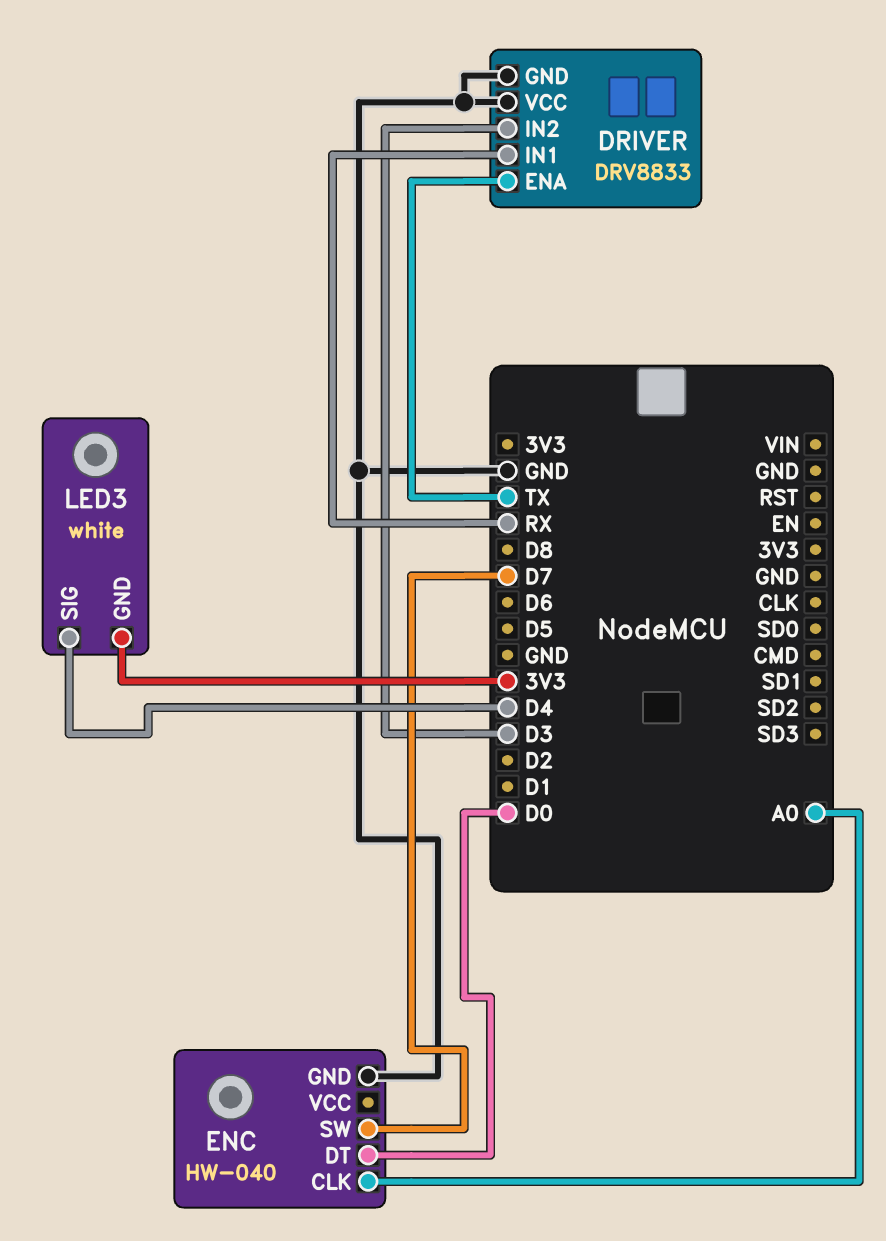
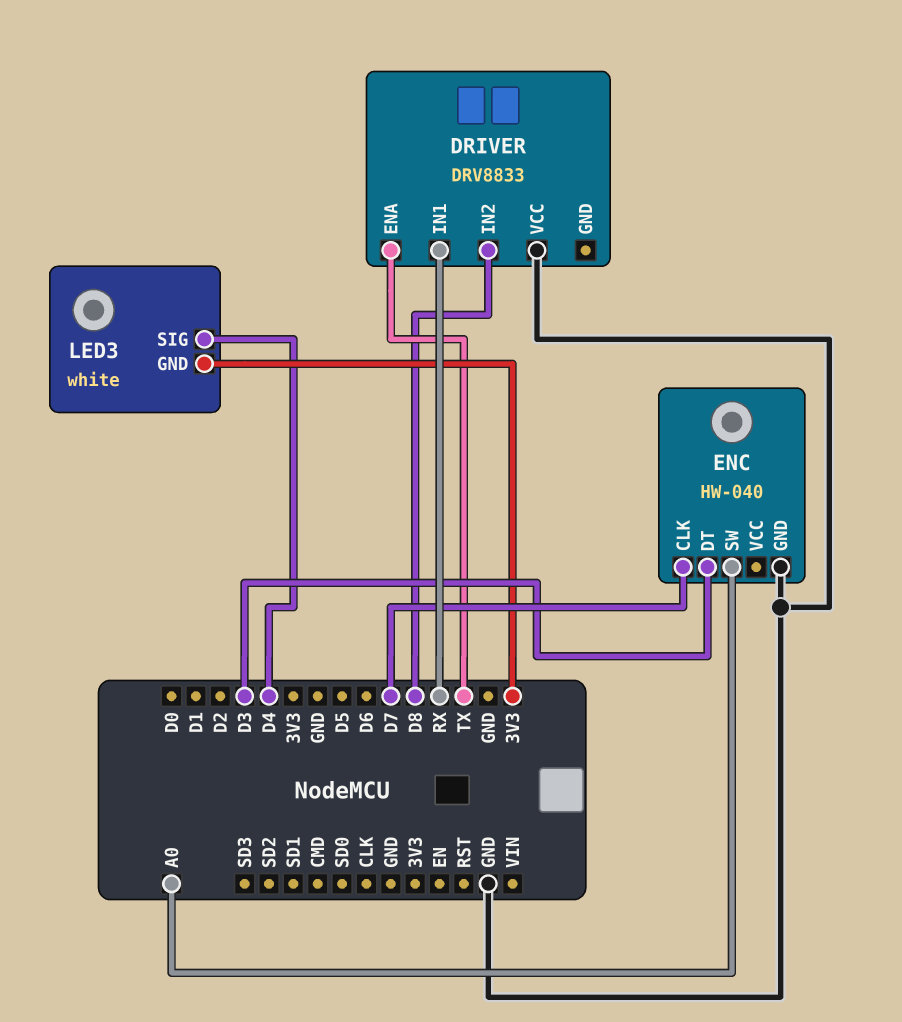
DRIVER pin GND: GND -> none
DRIVER pin IN2: D3 -> D8
ENC pin CLK: A0 -> D7
ENC pin DT: D0 -> D3
ENC pin SW: D7 -> A0

